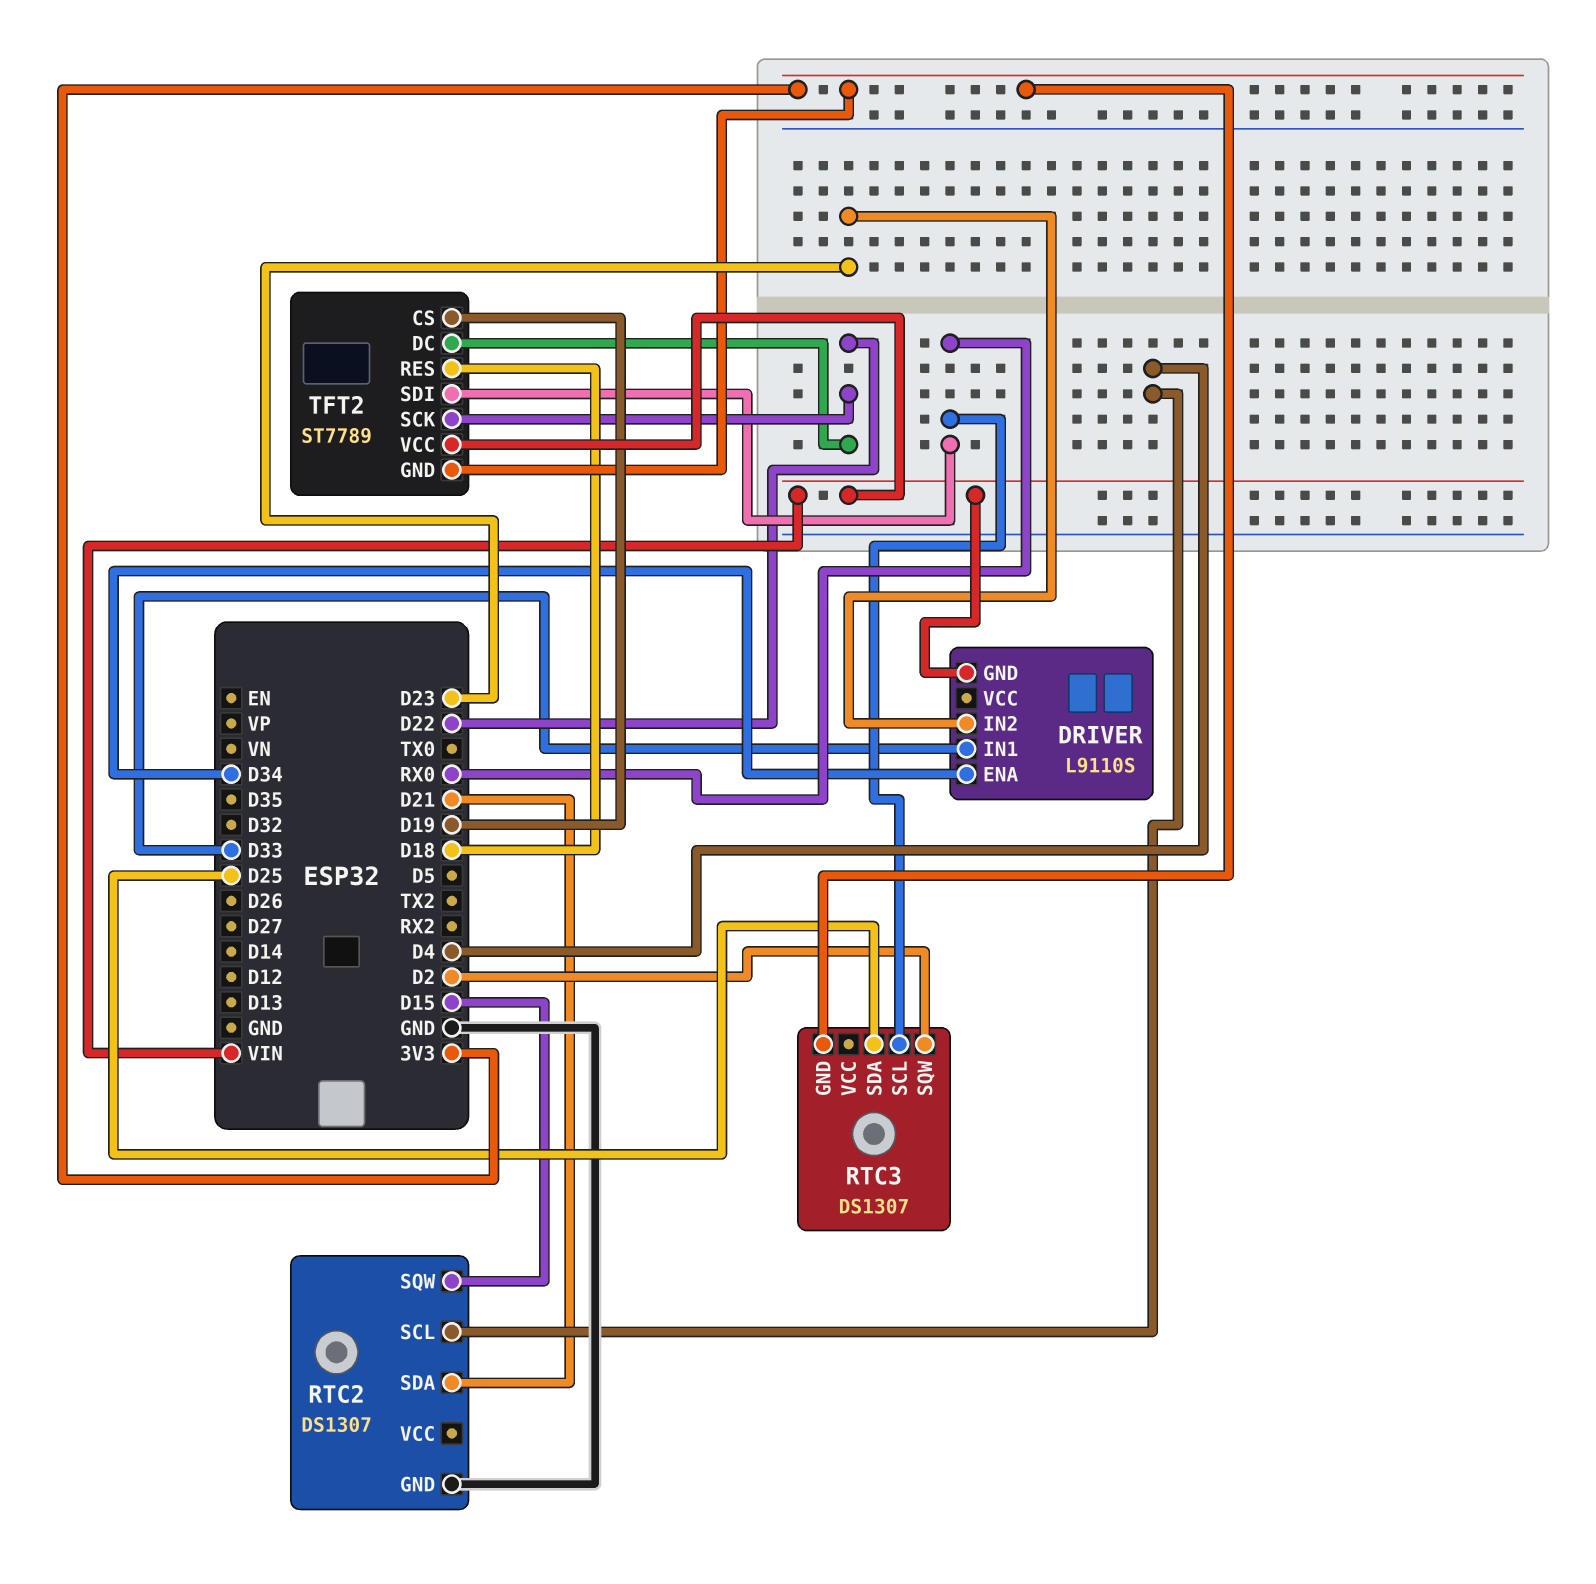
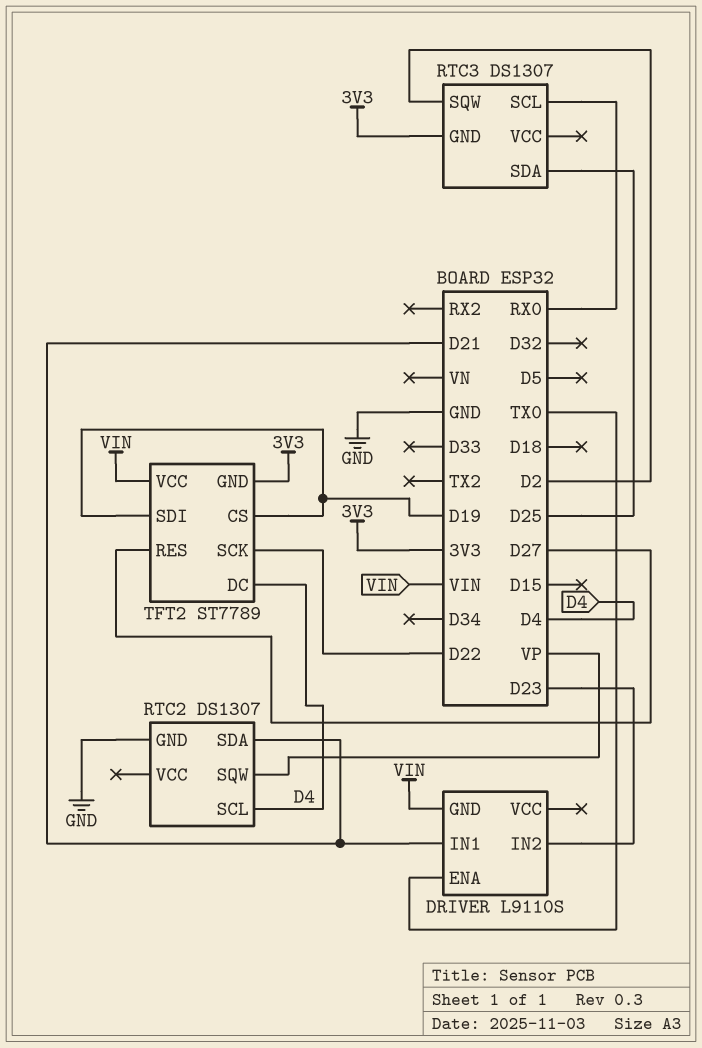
DRIVER pin ENA: D34 -> TX0
DRIVER pin IN1: D33 -> D21
RTC2 pin SQW: D15 -> VP
TFT2 pin DC: D22 -> D4
TFT2 pin RES: D18 -> D27
TFT2 pin SDI: RX0 -> D19

